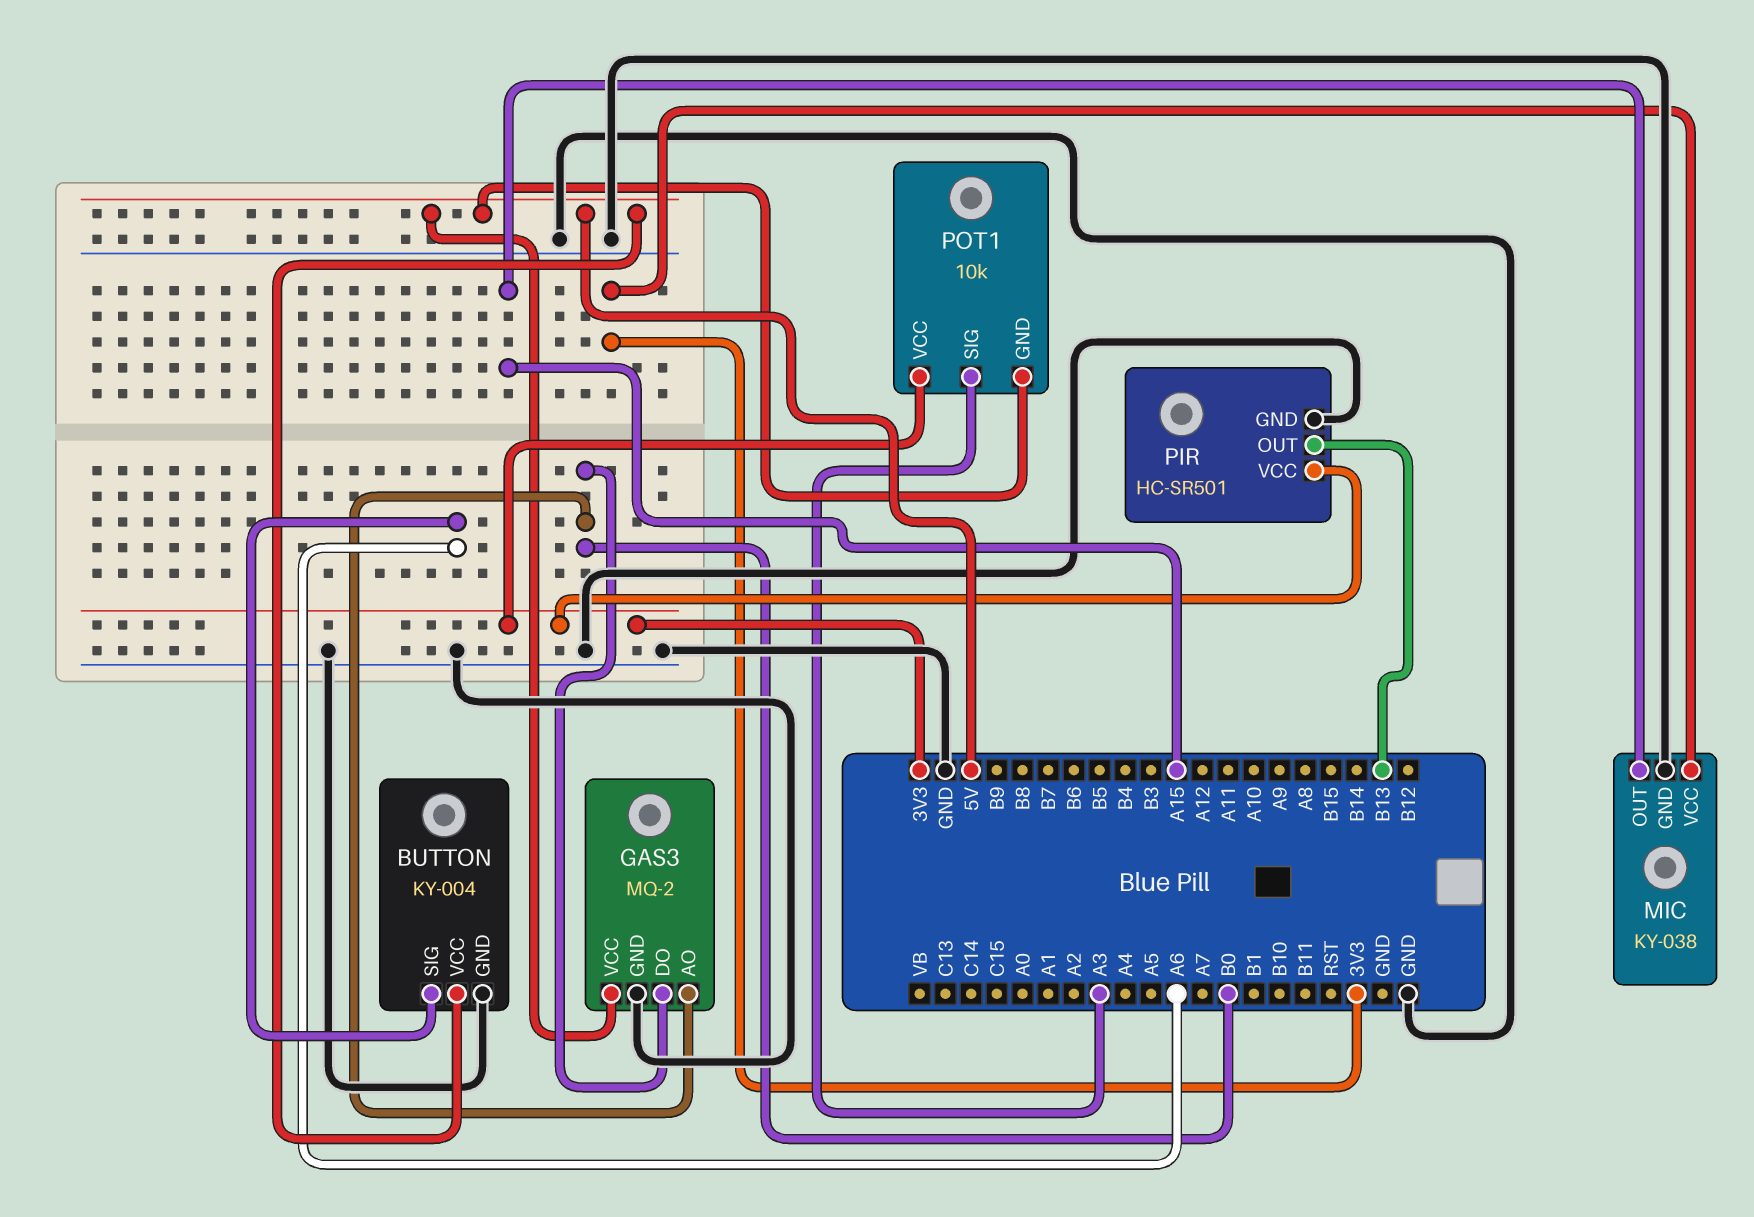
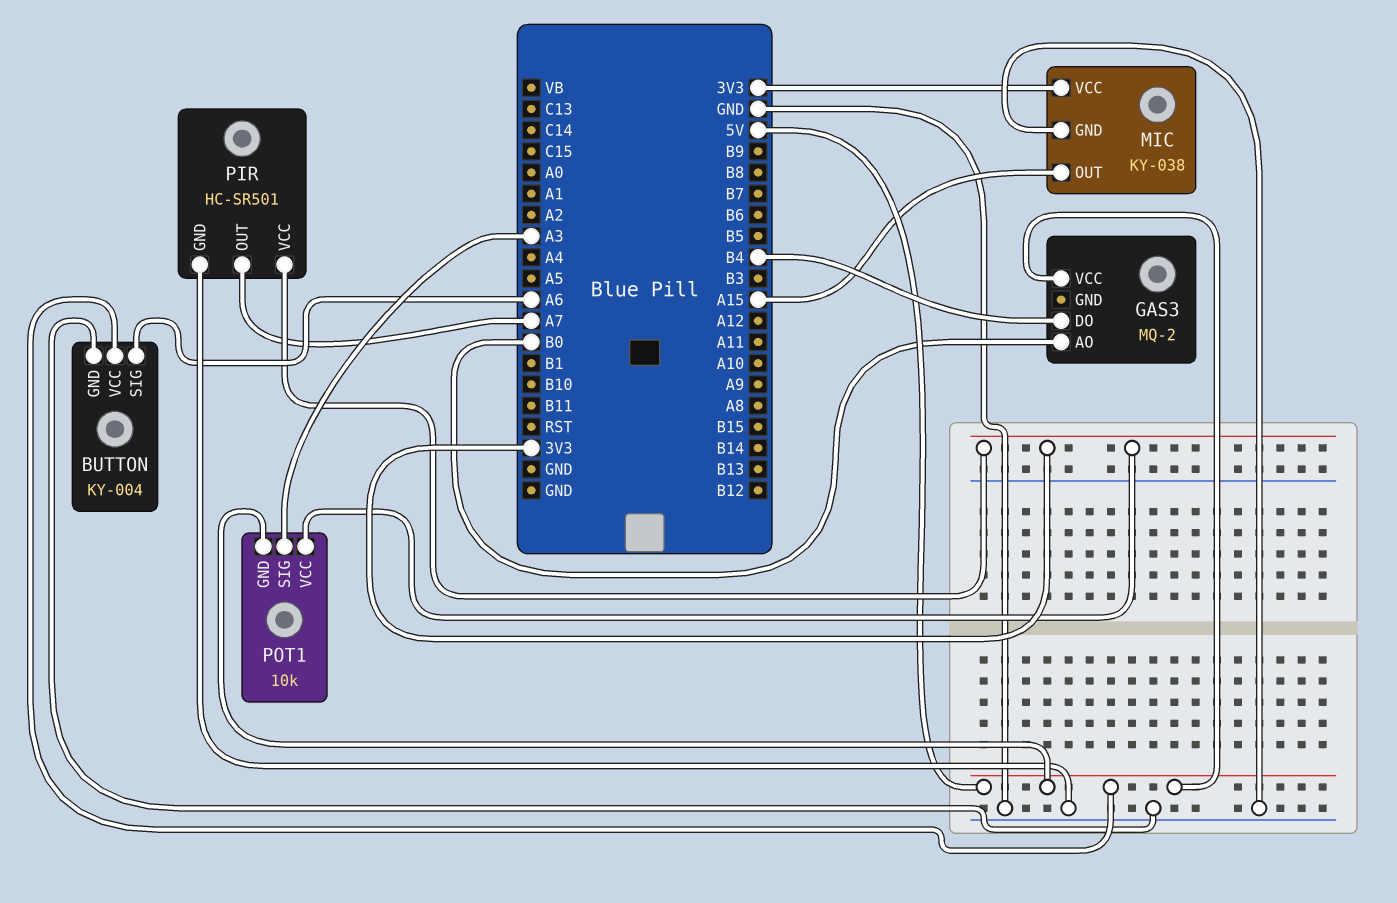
GAS3 pin DO: B0 -> B4
GAS3 pin GND: GND -> none
PIR pin OUT: B13 -> A7

